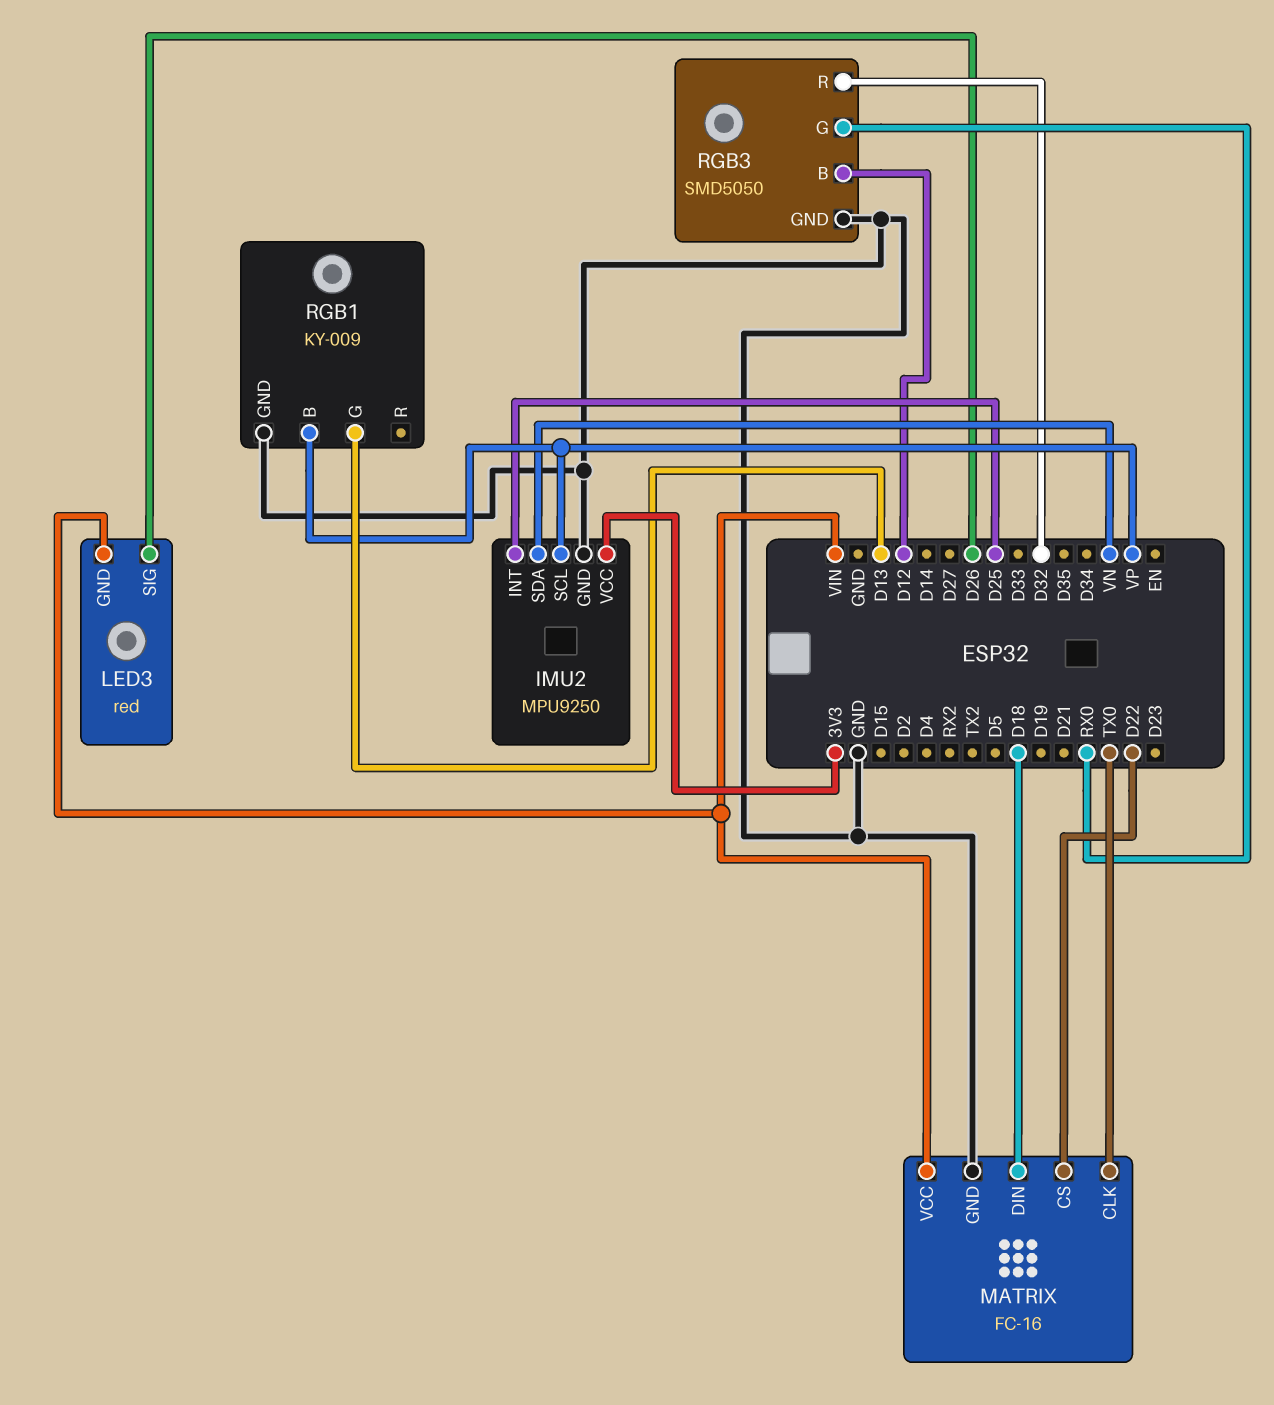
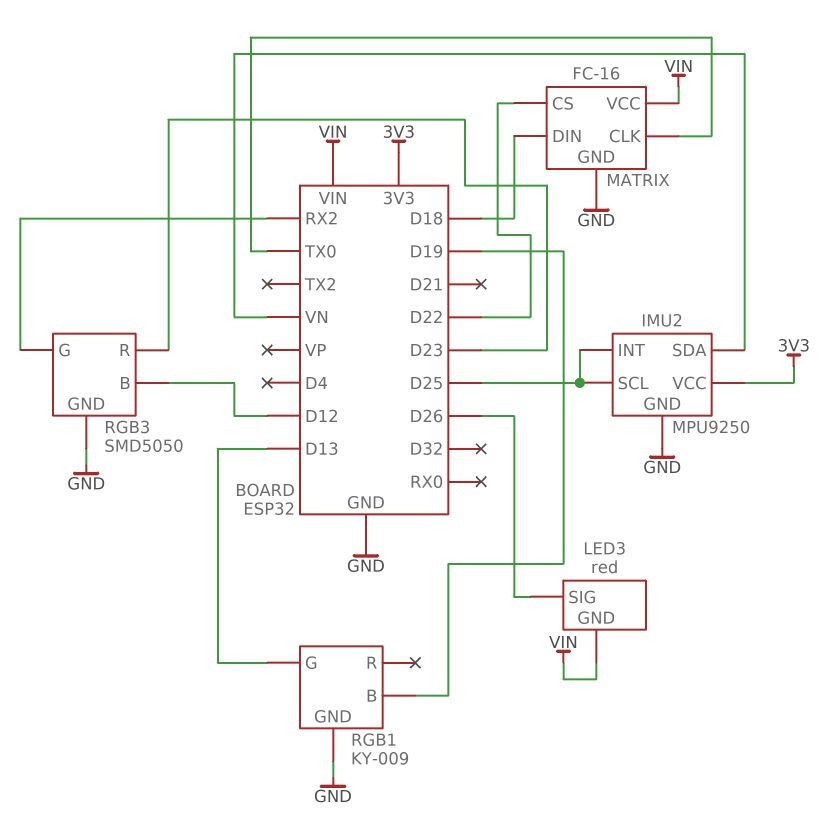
IMU2 pin SCL: VP -> D25
RGB1 pin B: VP -> D19
RGB3 pin G: RX0 -> RX2
RGB3 pin R: D32 -> D23

